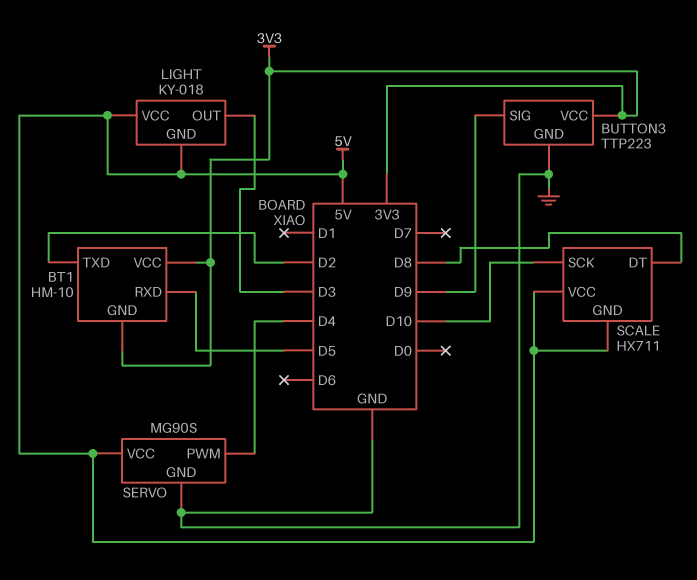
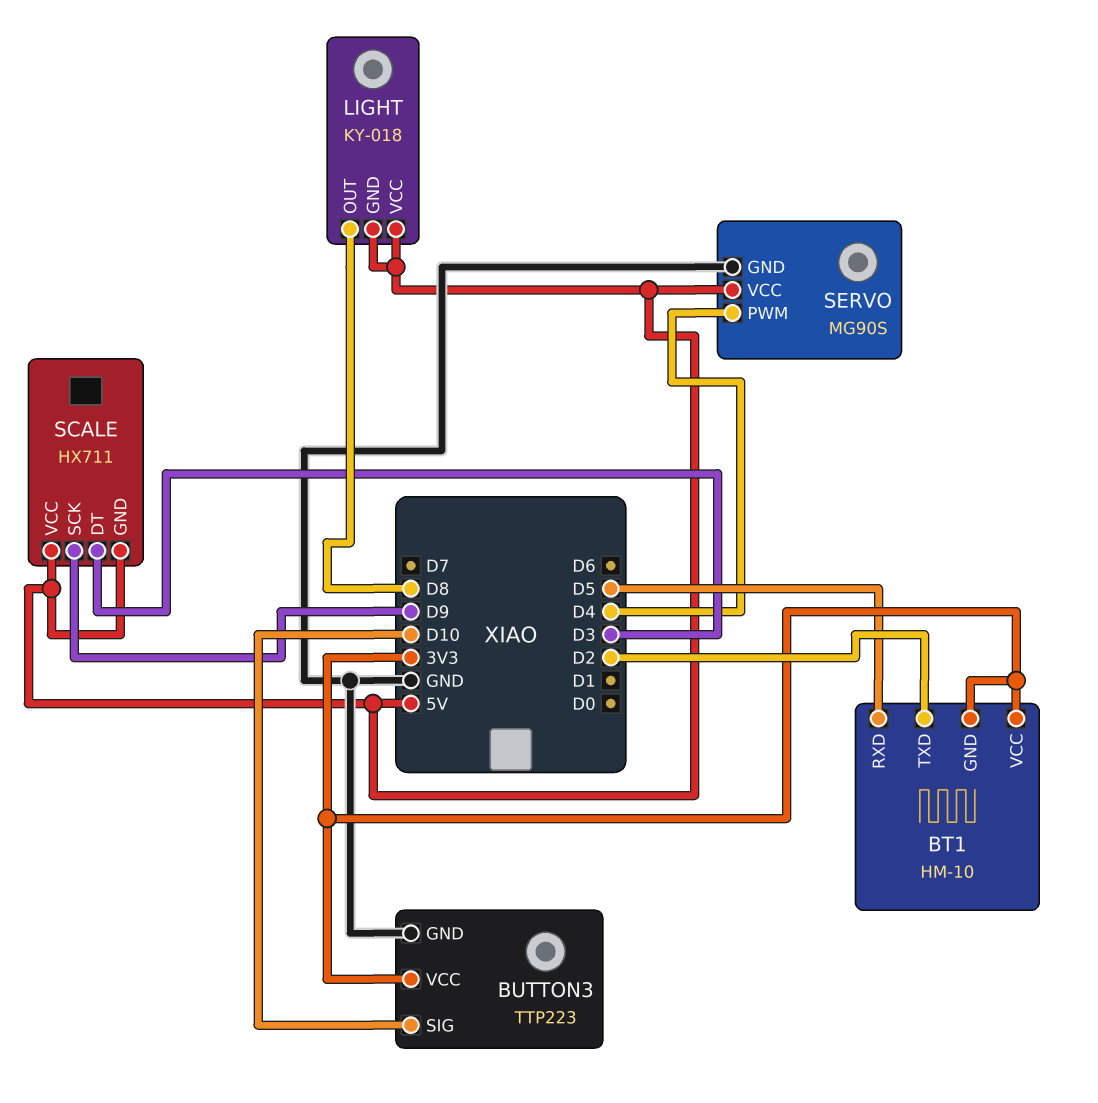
BUTTON3 pin SIG: D9 -> D10
LIGHT pin OUT: D3 -> D8
SCALE pin DT: D8 -> D3
SCALE pin SCK: D10 -> D9

